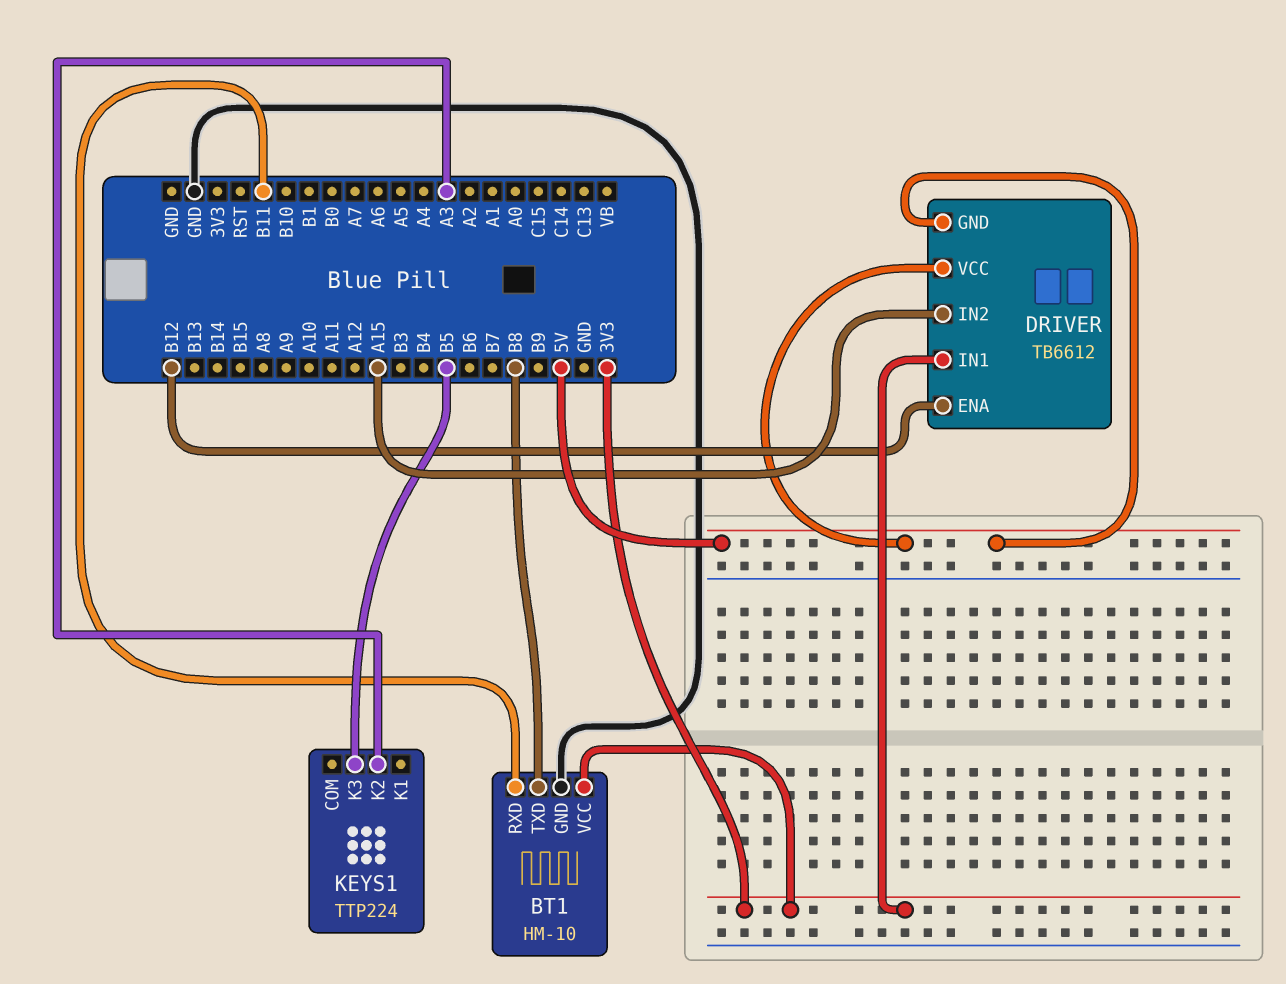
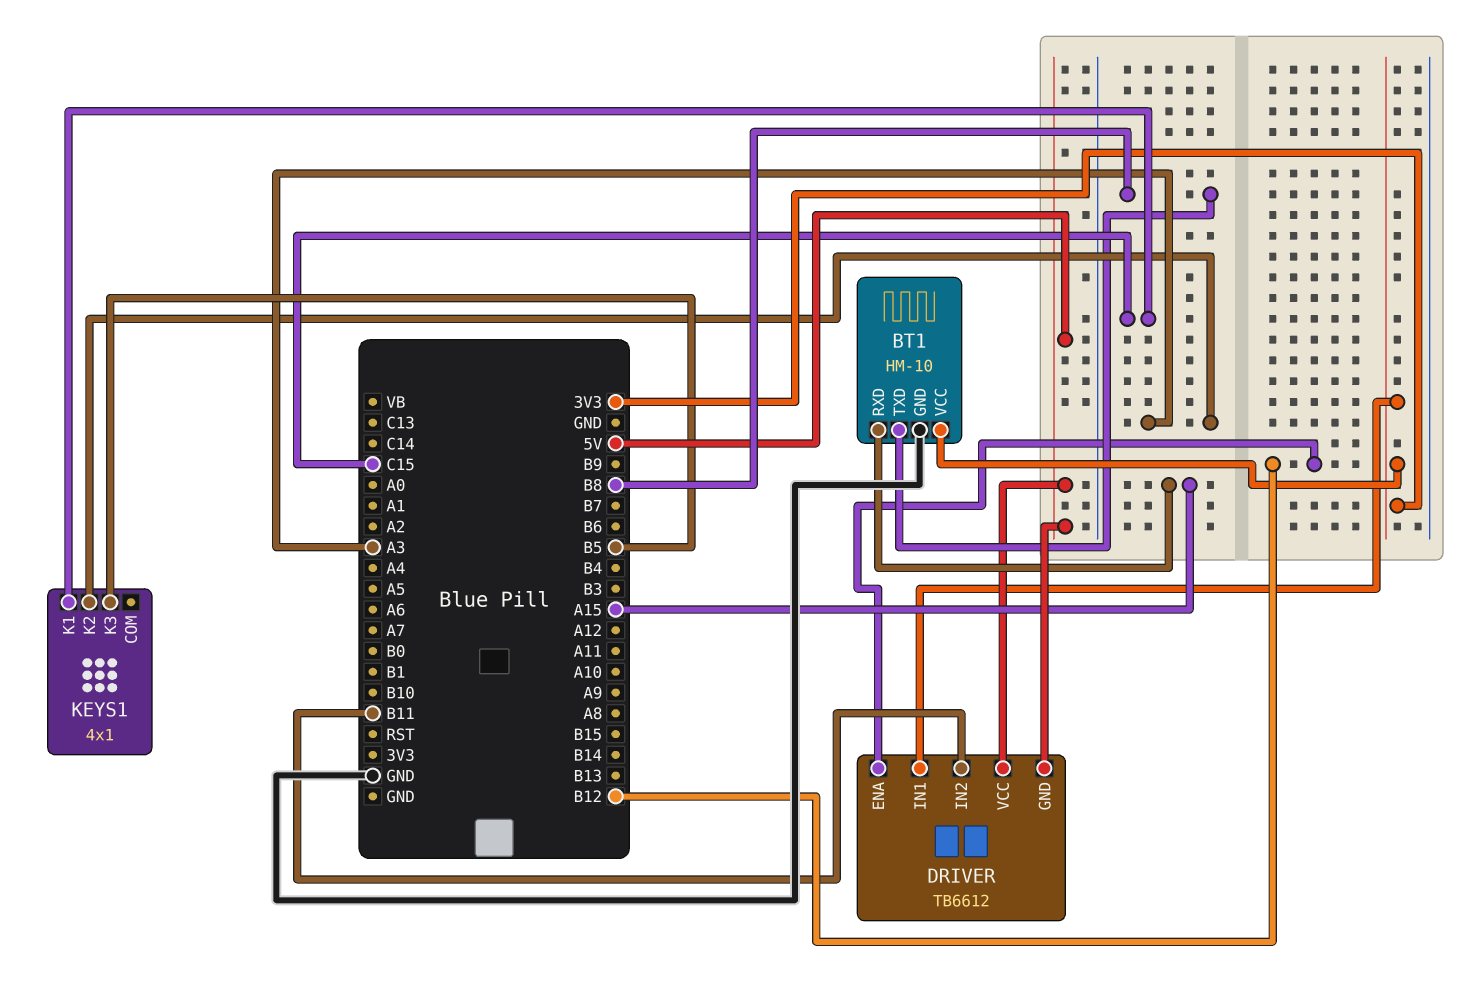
BT1 pin RXD: B11 -> A15
DRIVER pin IN2: A15 -> B11
KEYS1: TTP224 -> 4x1
KEYS1 pin K1: none -> C15

